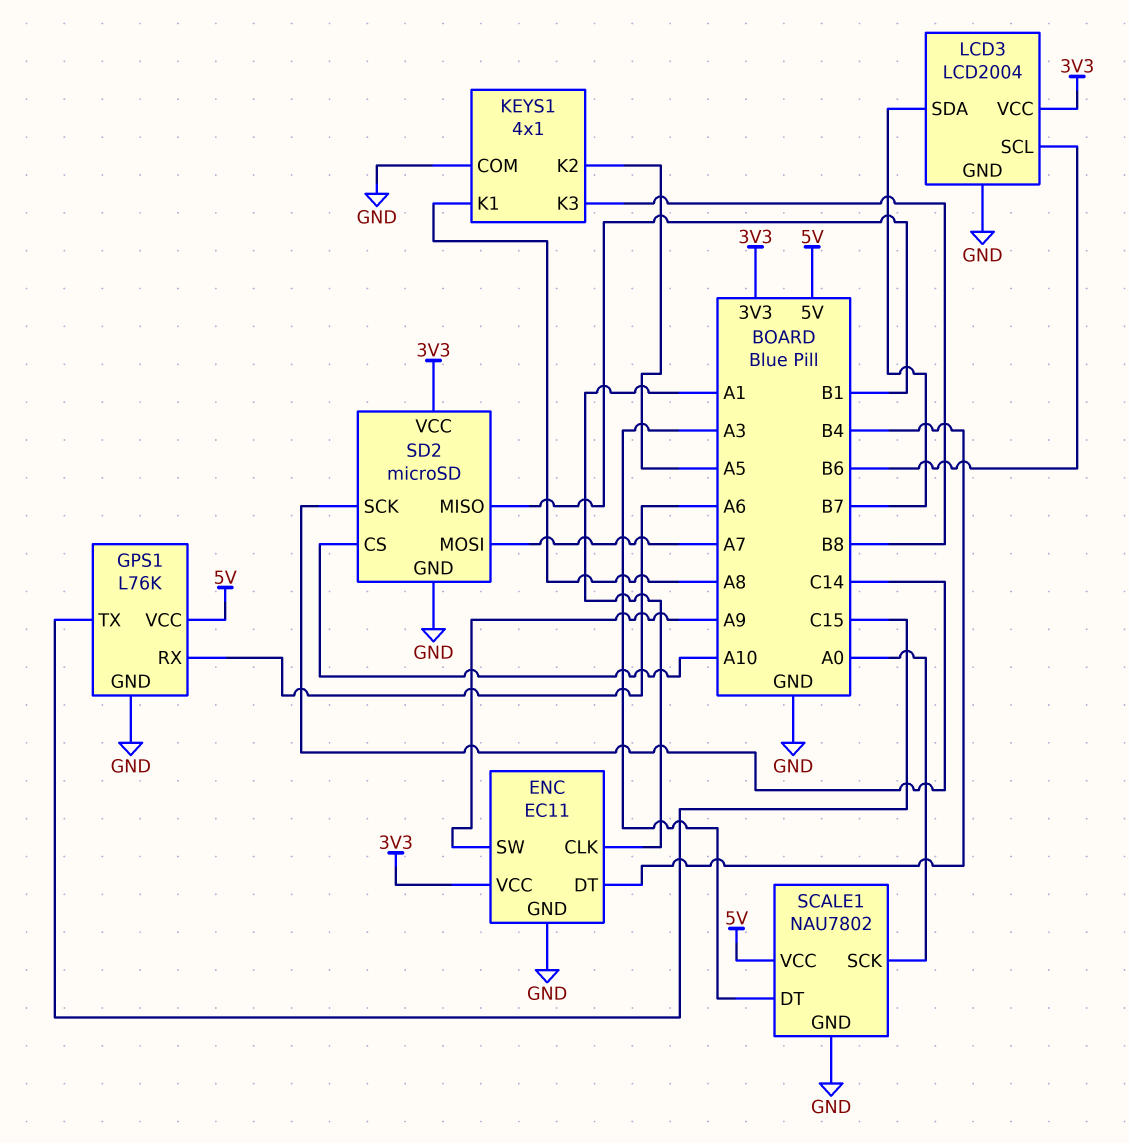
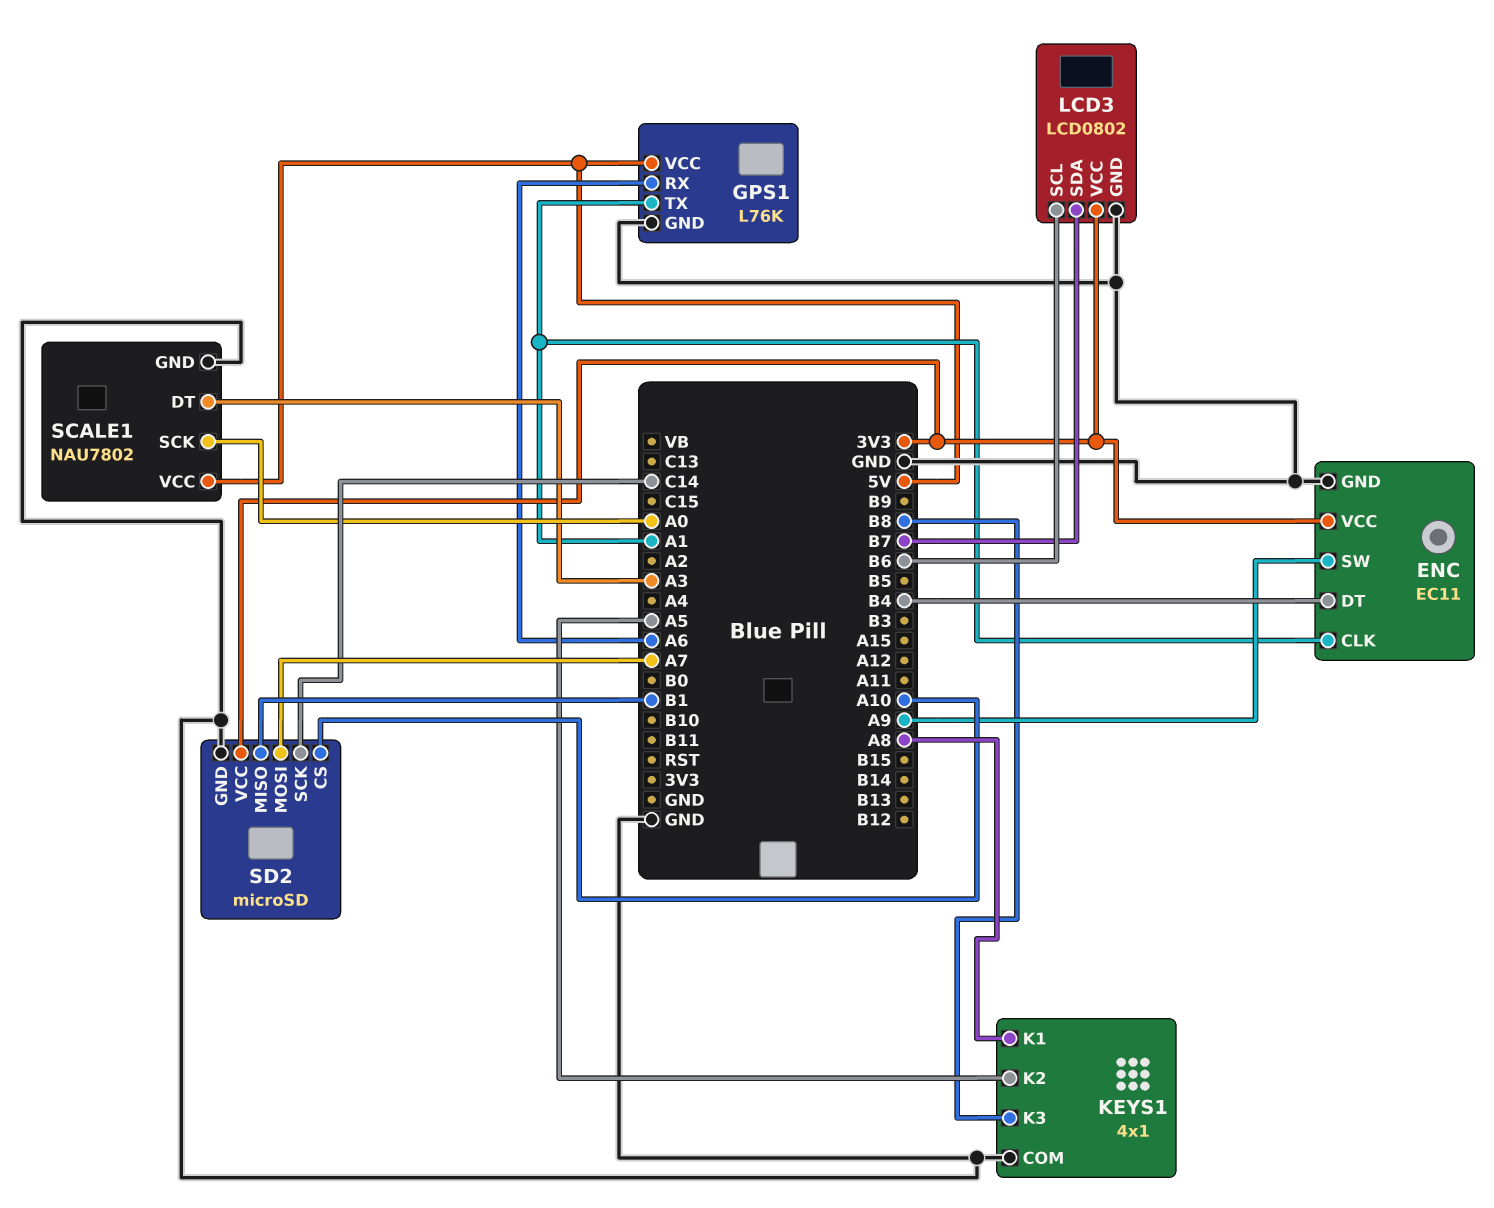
GPS1 pin TX: C15 -> A1
LCD3: LCD2004 -> LCD0802

